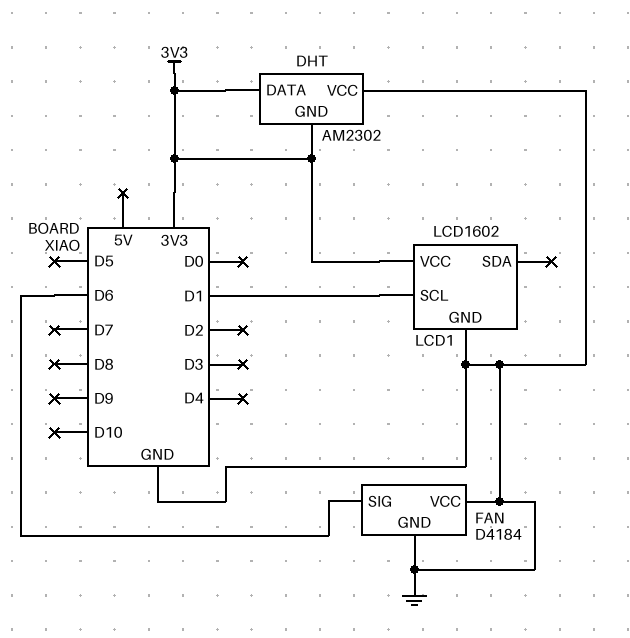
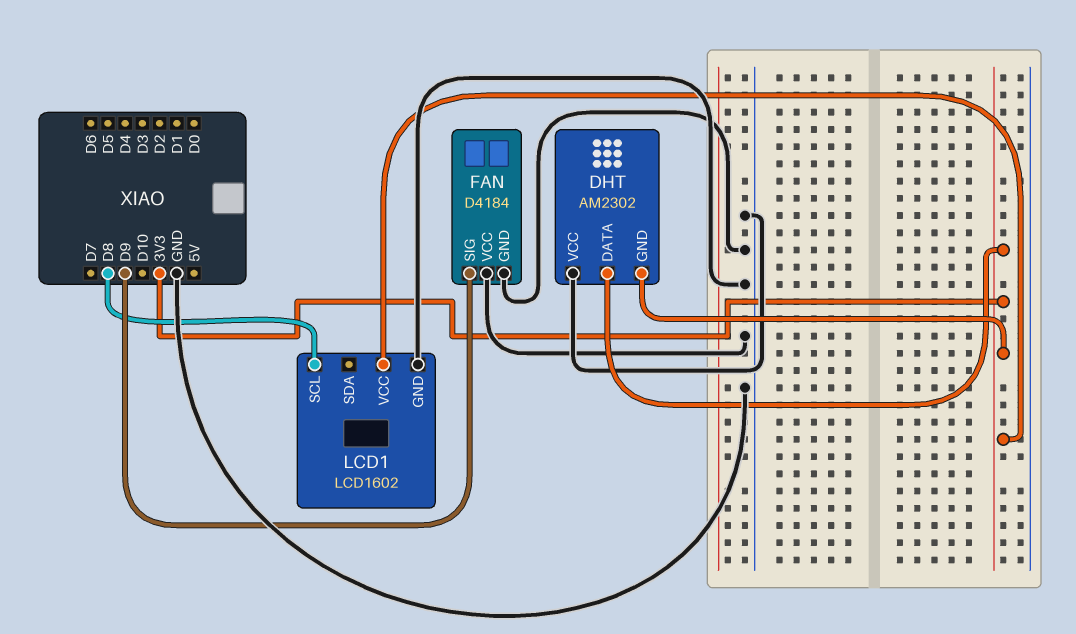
FAN pin SIG: D6 -> D9
LCD1 pin SCL: D1 -> D8

